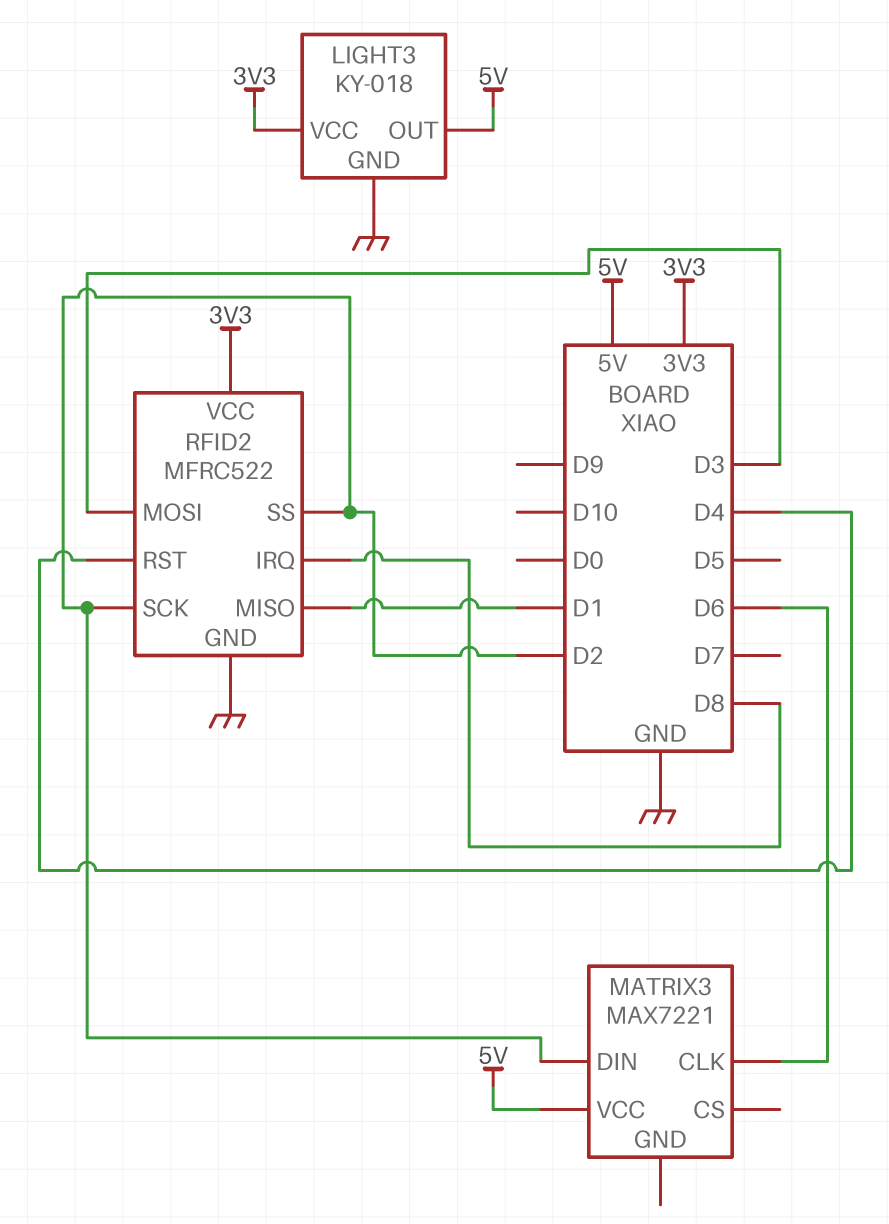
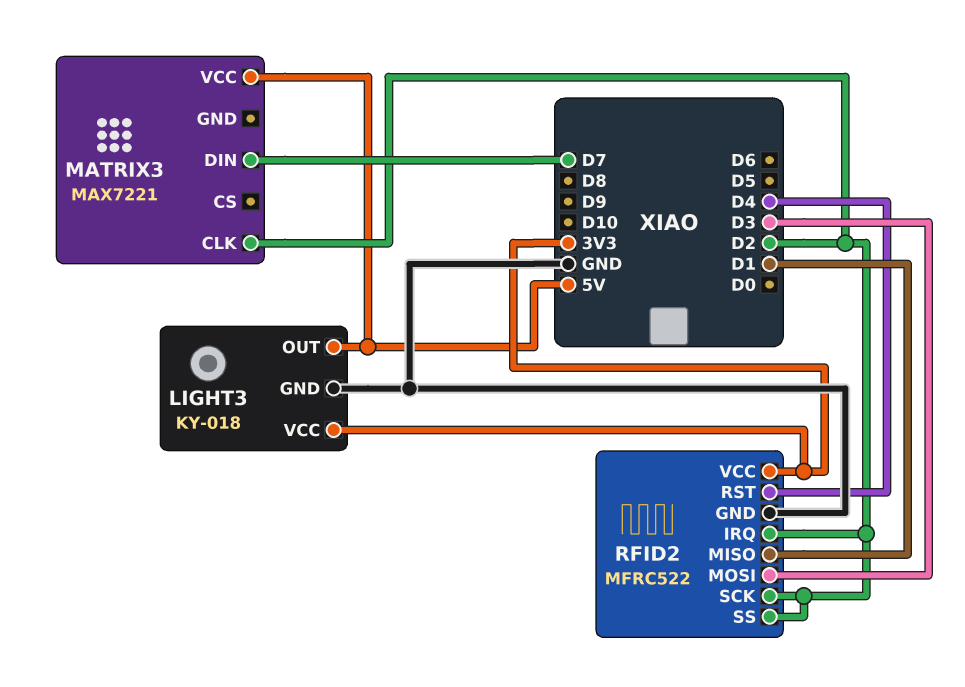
MATRIX3 pin CLK: D6 -> D2
MATRIX3 pin DIN: D2 -> D7
RFID2 pin IRQ: D8 -> D2

